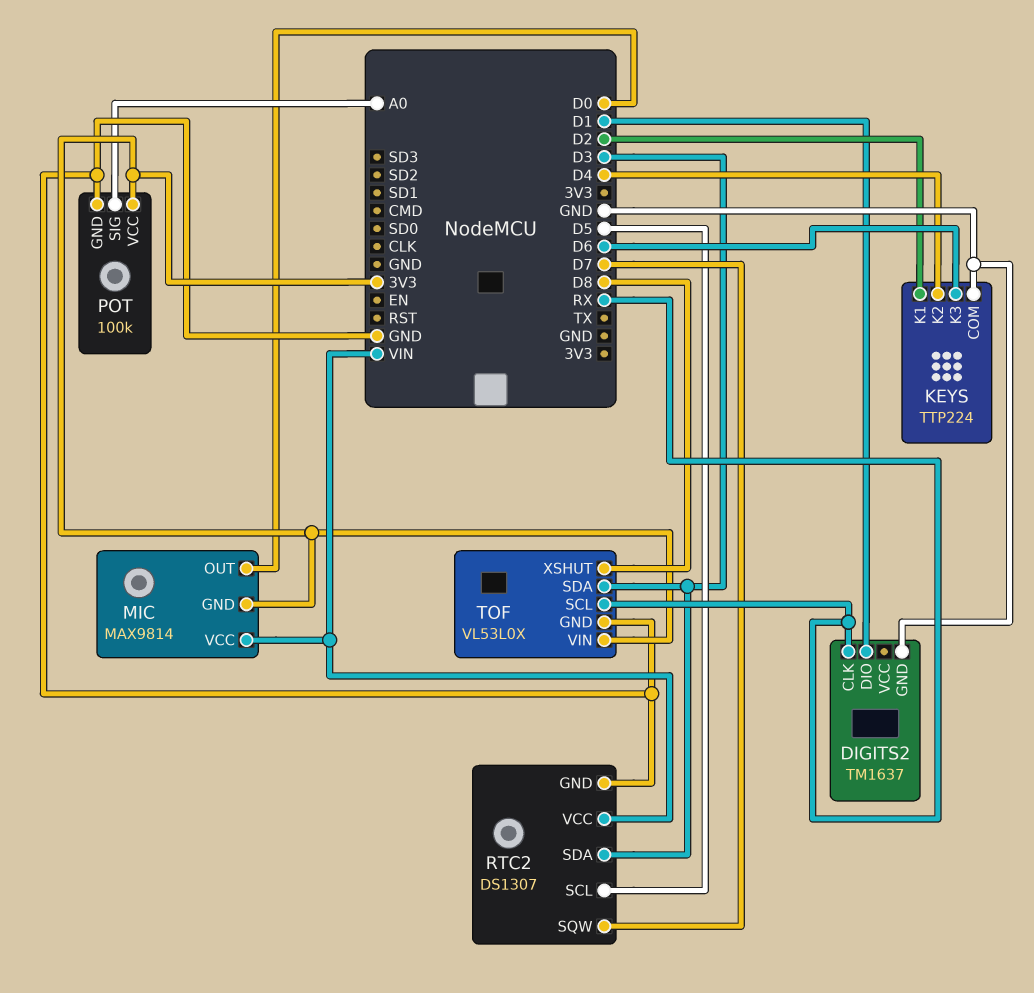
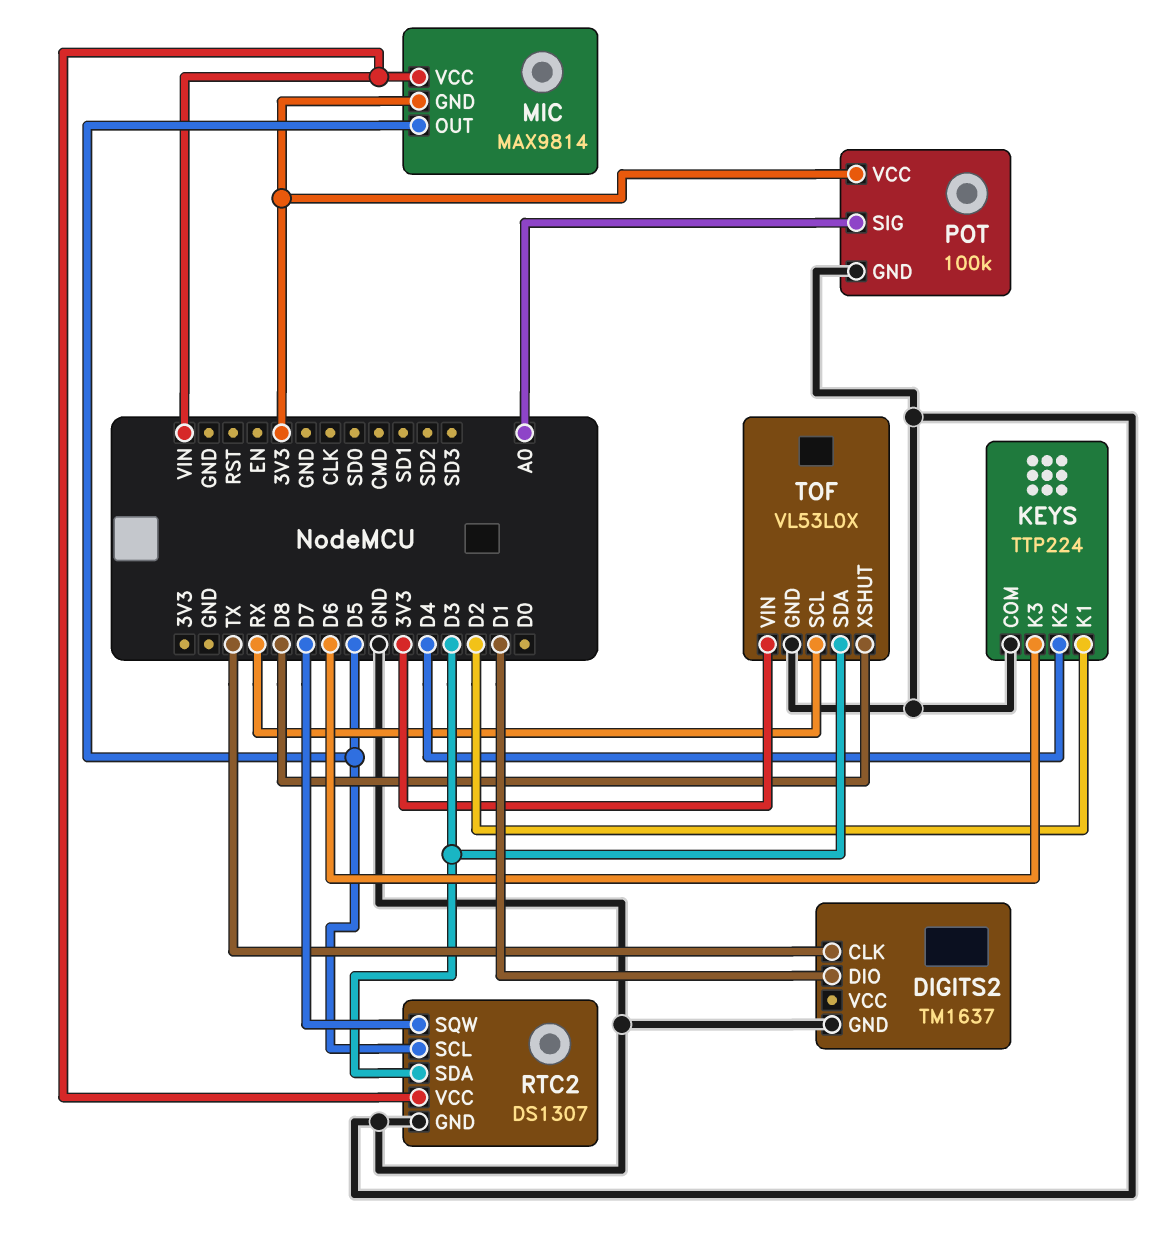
DIGITS2 pin CLK: RX -> TX
MIC pin OUT: D0 -> D5

